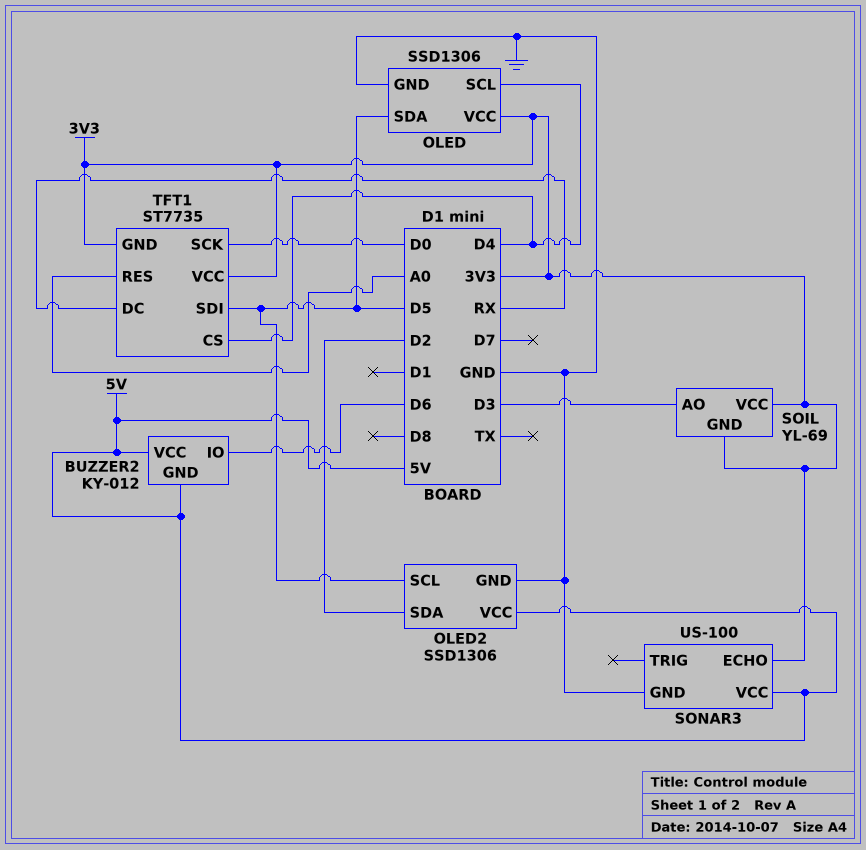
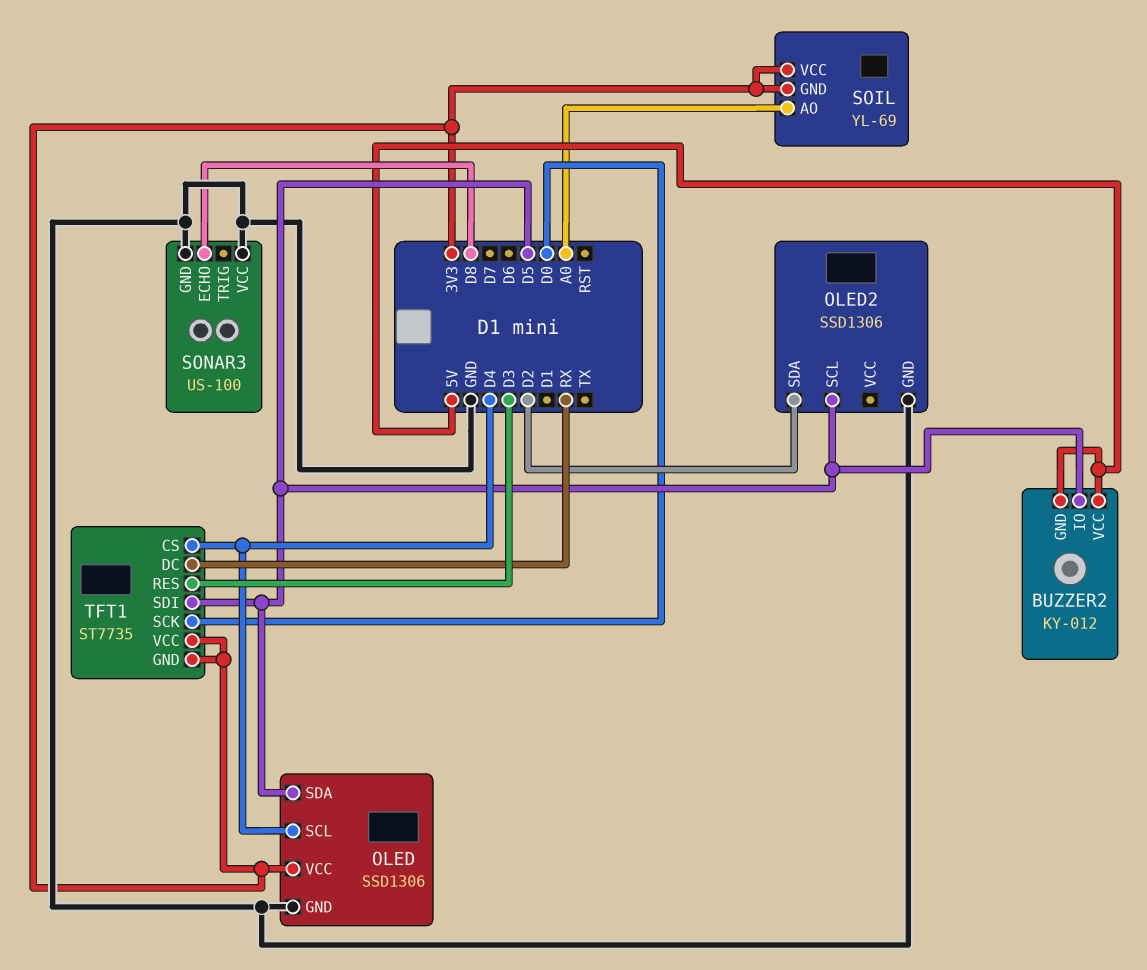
BUZZER2 pin IO: D6 -> D5
OLED2 pin VCC: 5V -> none
SOIL pin AO: D3 -> A0
SONAR3 pin ECHO: 3V3 -> D8
SONAR3 pin VCC: 5V -> GND
TFT1 pin RES: A0 -> D3

